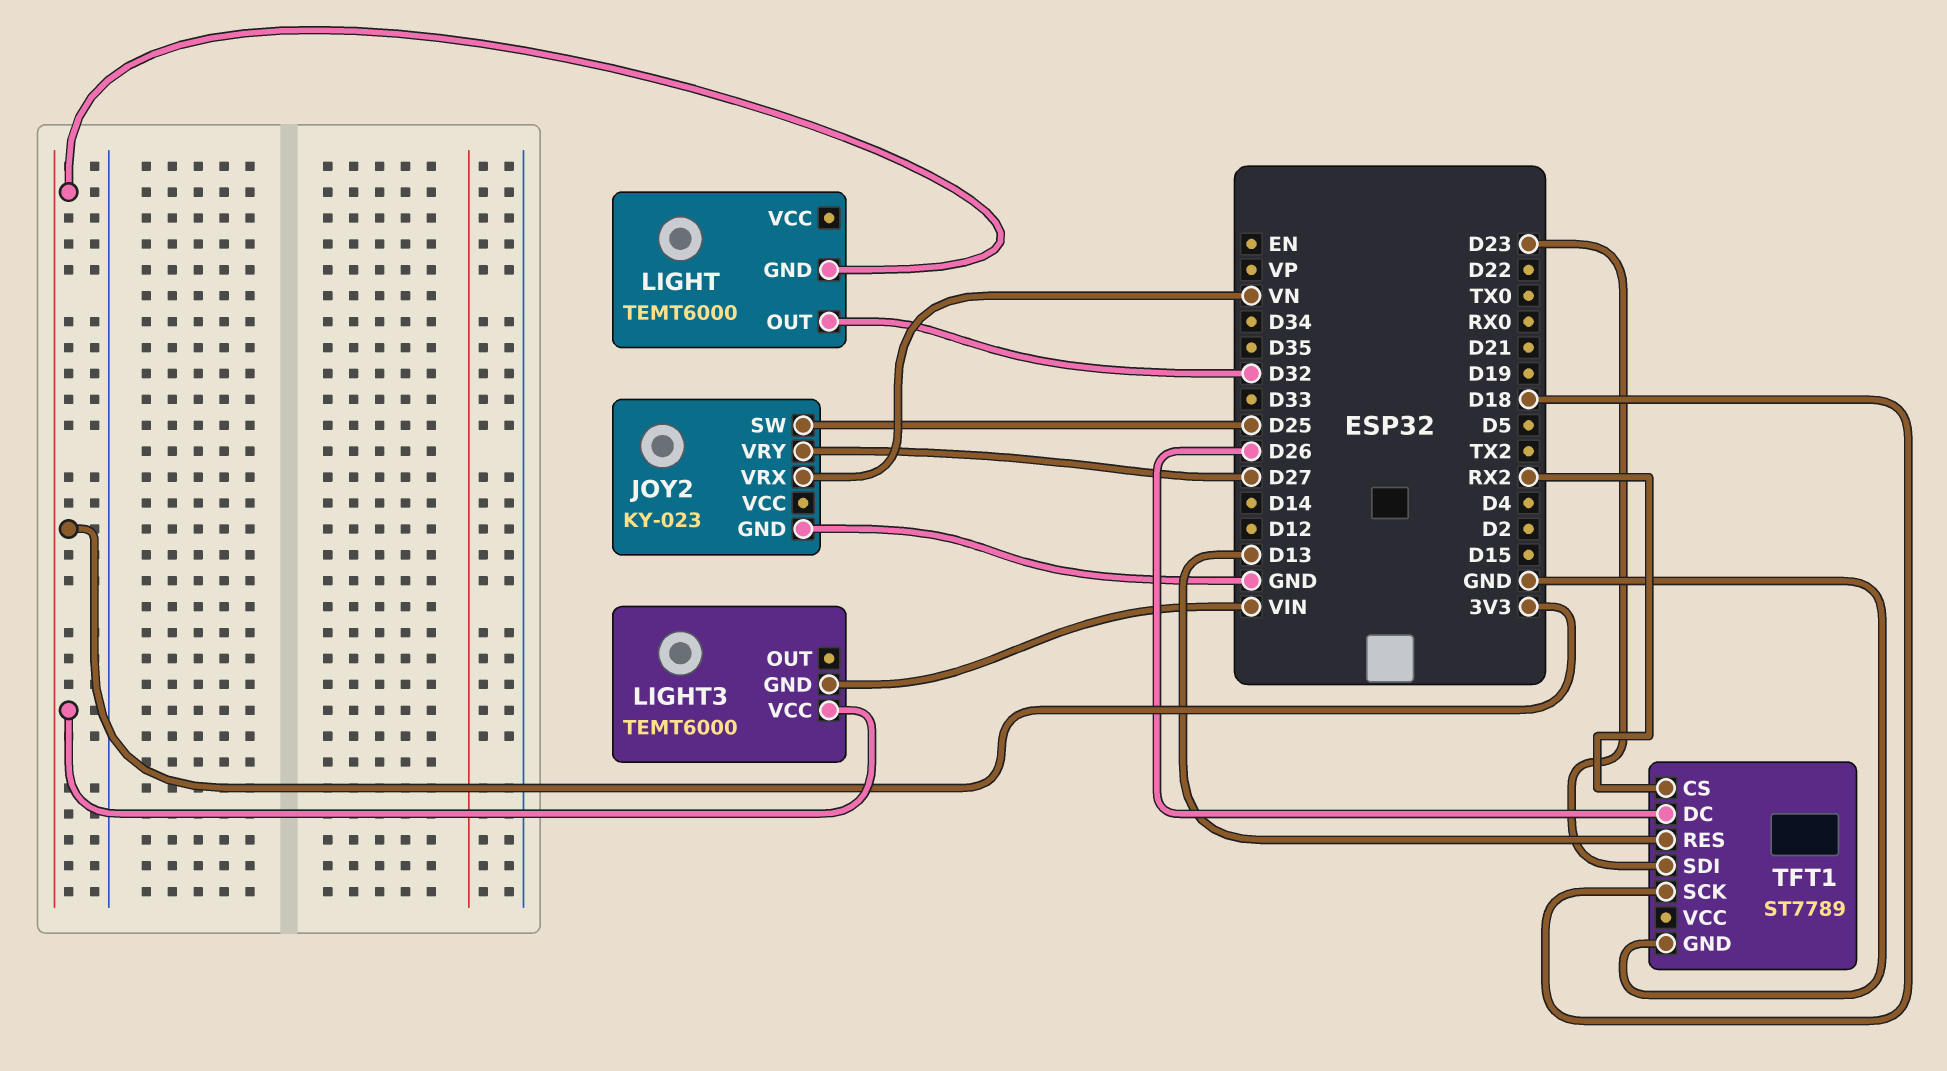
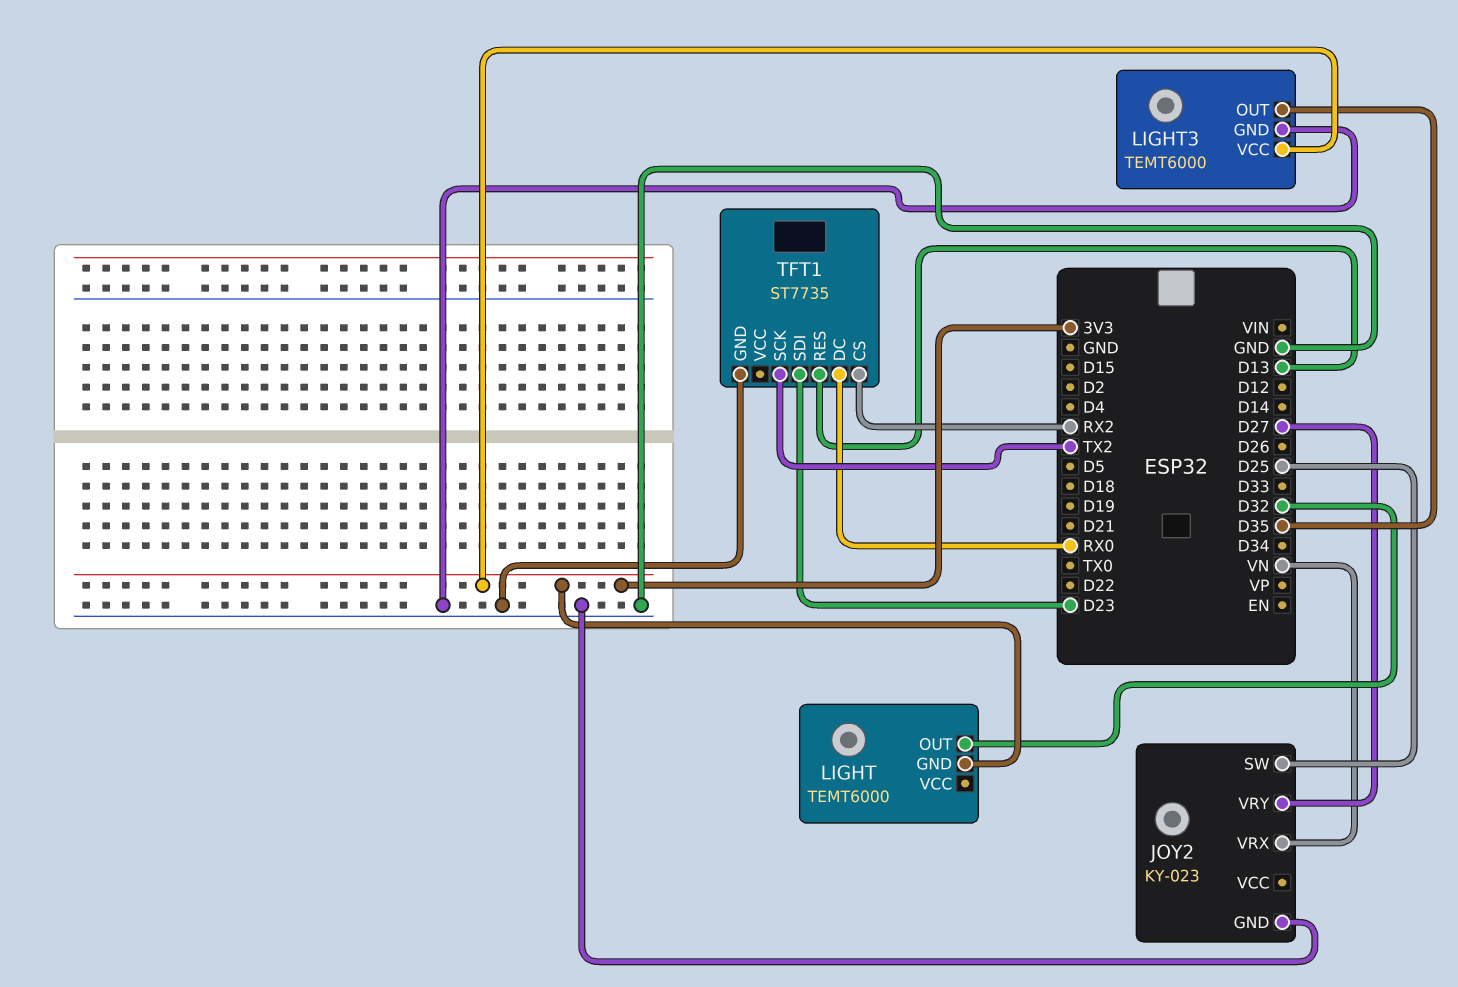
LIGHT3 pin GND: VIN -> GND
LIGHT3 pin OUT: none -> D35
TFT1: ST7789 -> ST7735
TFT1 pin DC: D26 -> RX0
TFT1 pin SCK: D18 -> TX2

